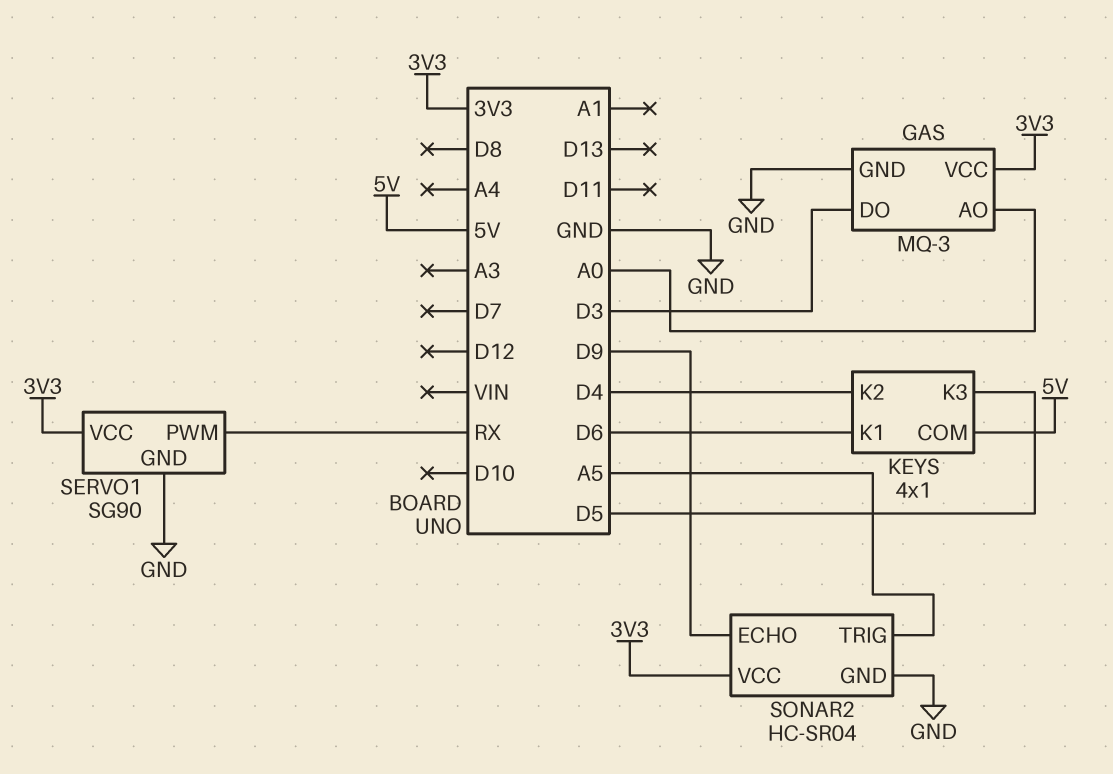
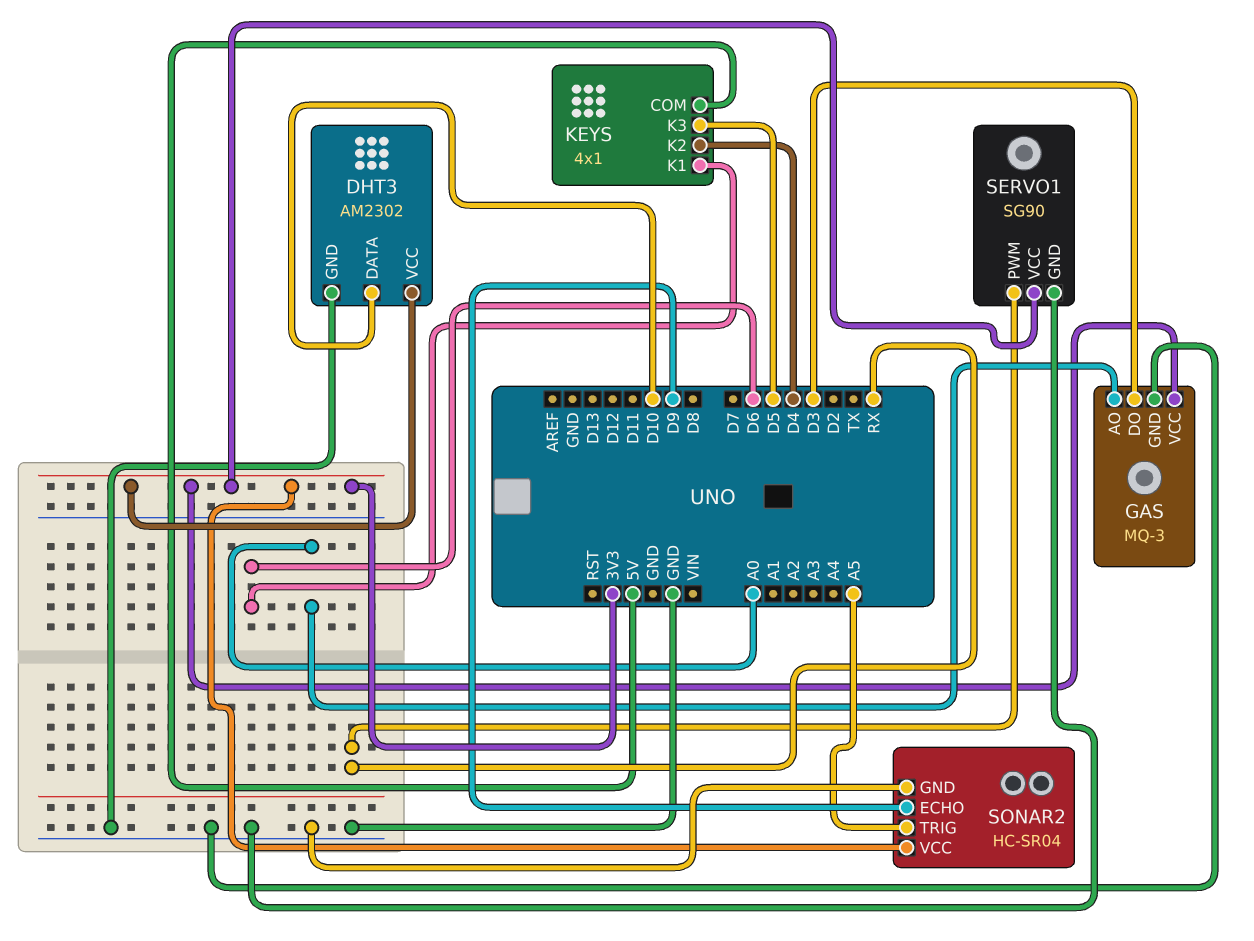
DHT3: none -> AM2302
DHT3 pin DATA: none -> D10
DHT3 pin GND: none -> GND
DHT3 pin VCC: none -> 3V3

